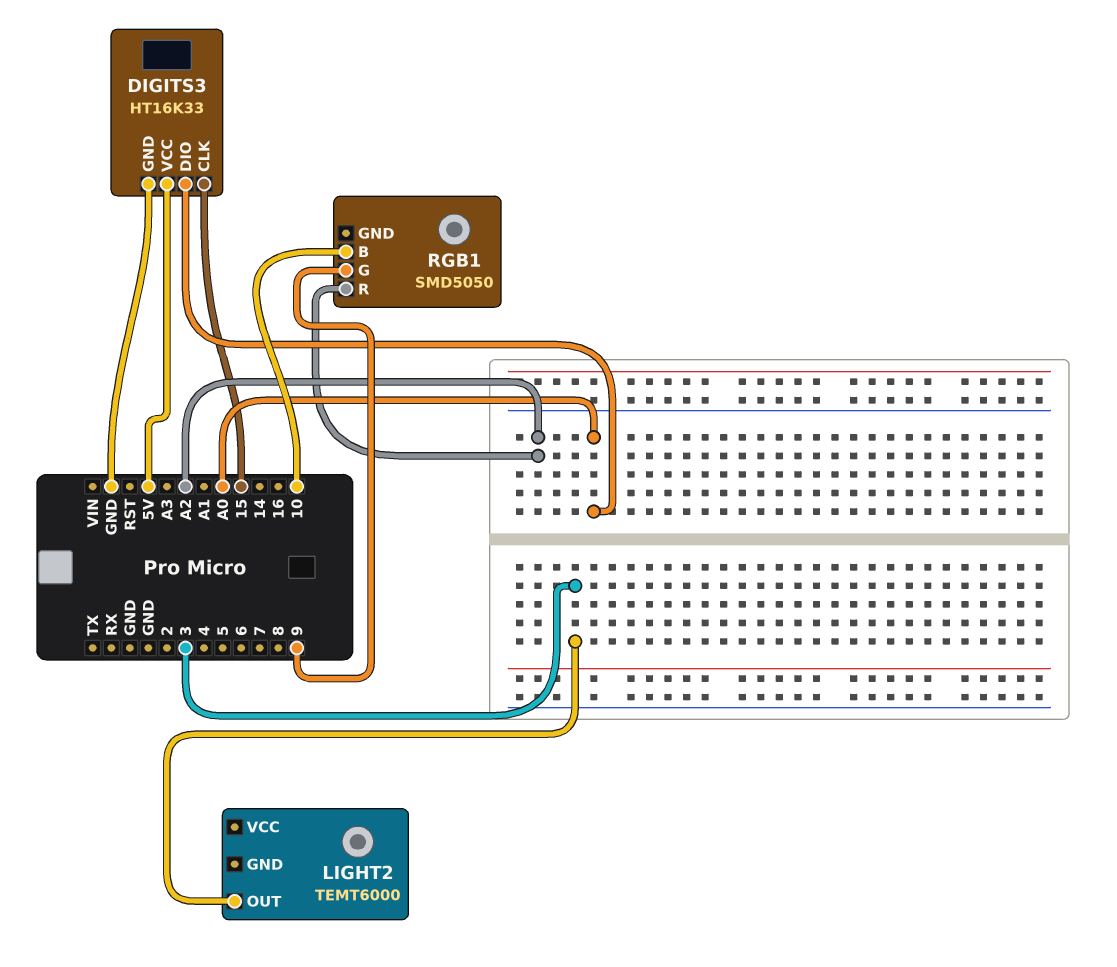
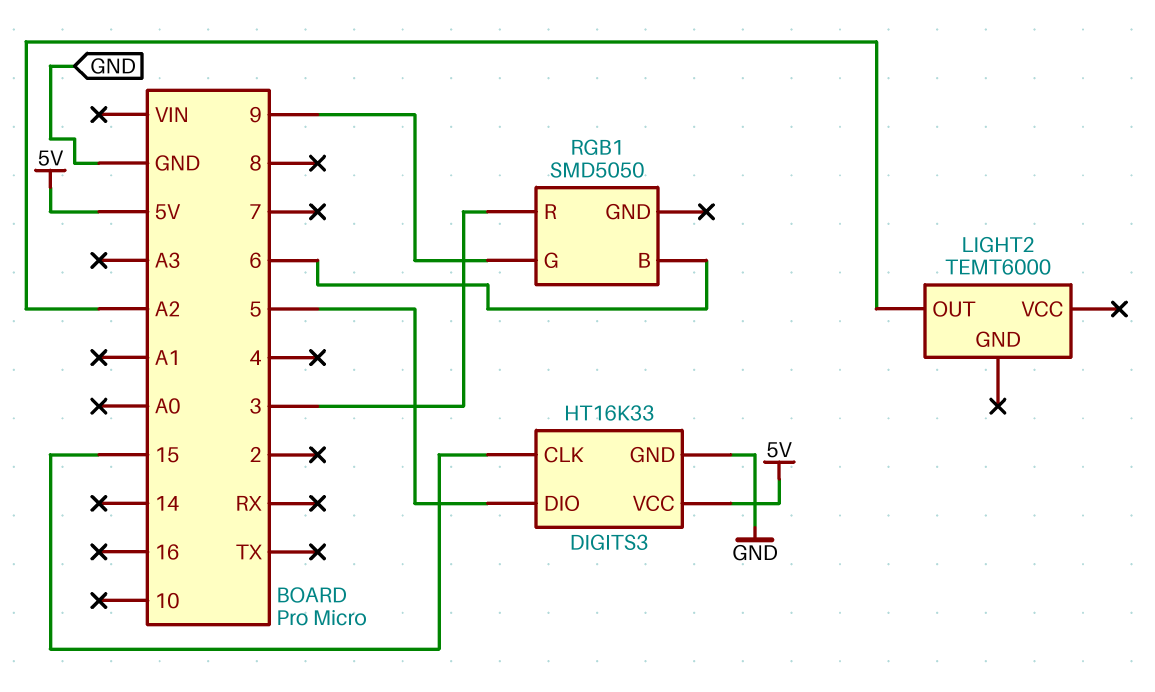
DIGITS3 pin DIO: A0 -> 5
LIGHT2 pin OUT: 3 -> A2
RGB1 pin B: 10 -> 6
RGB1 pin R: A2 -> 3

